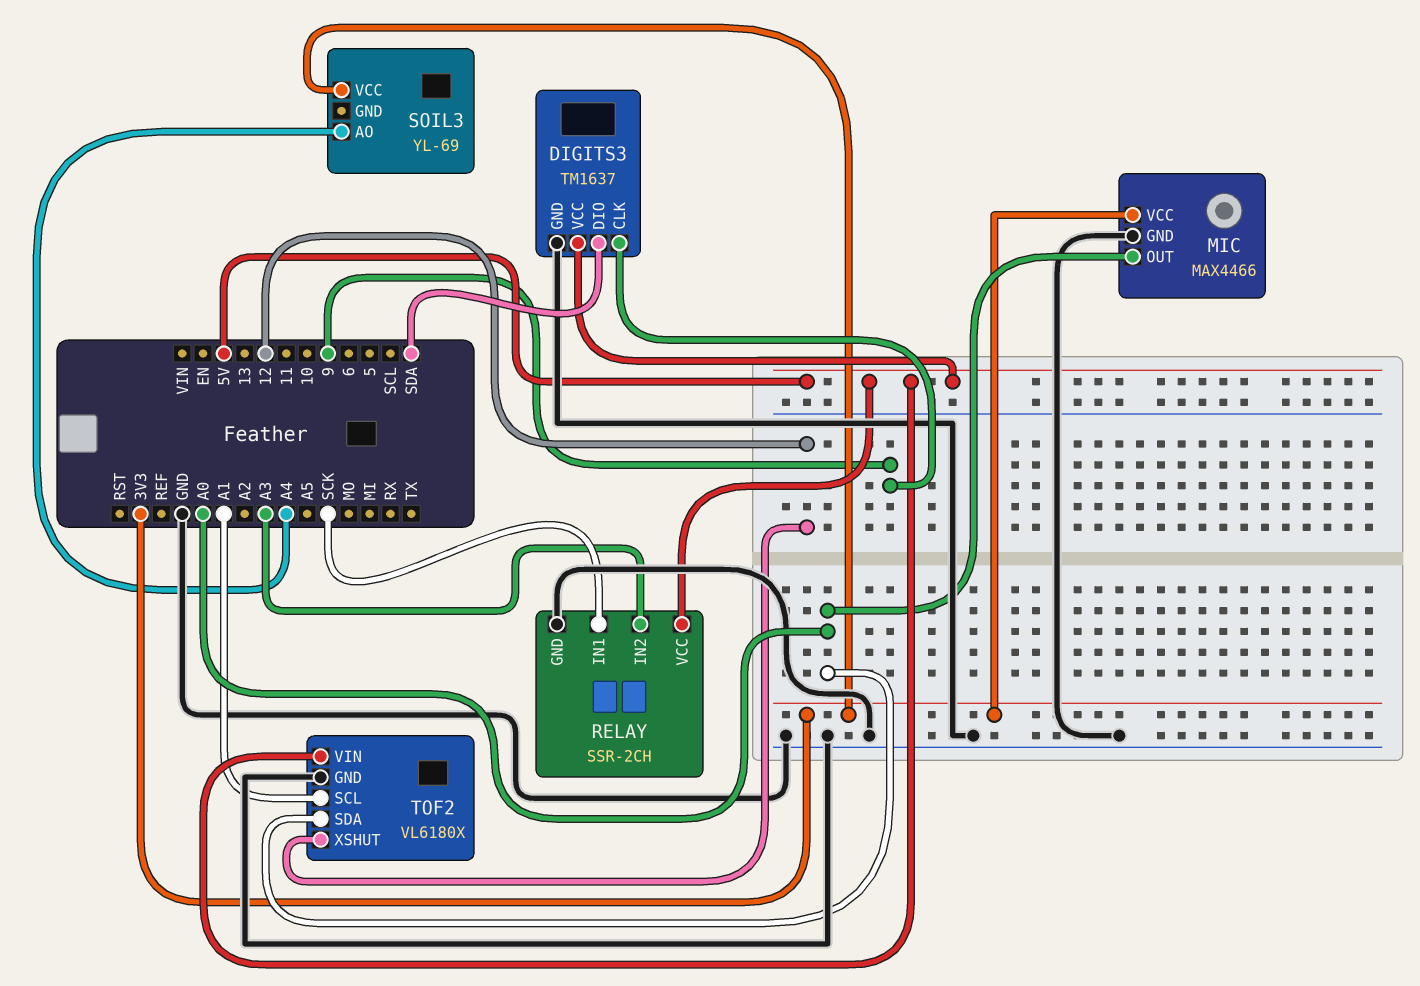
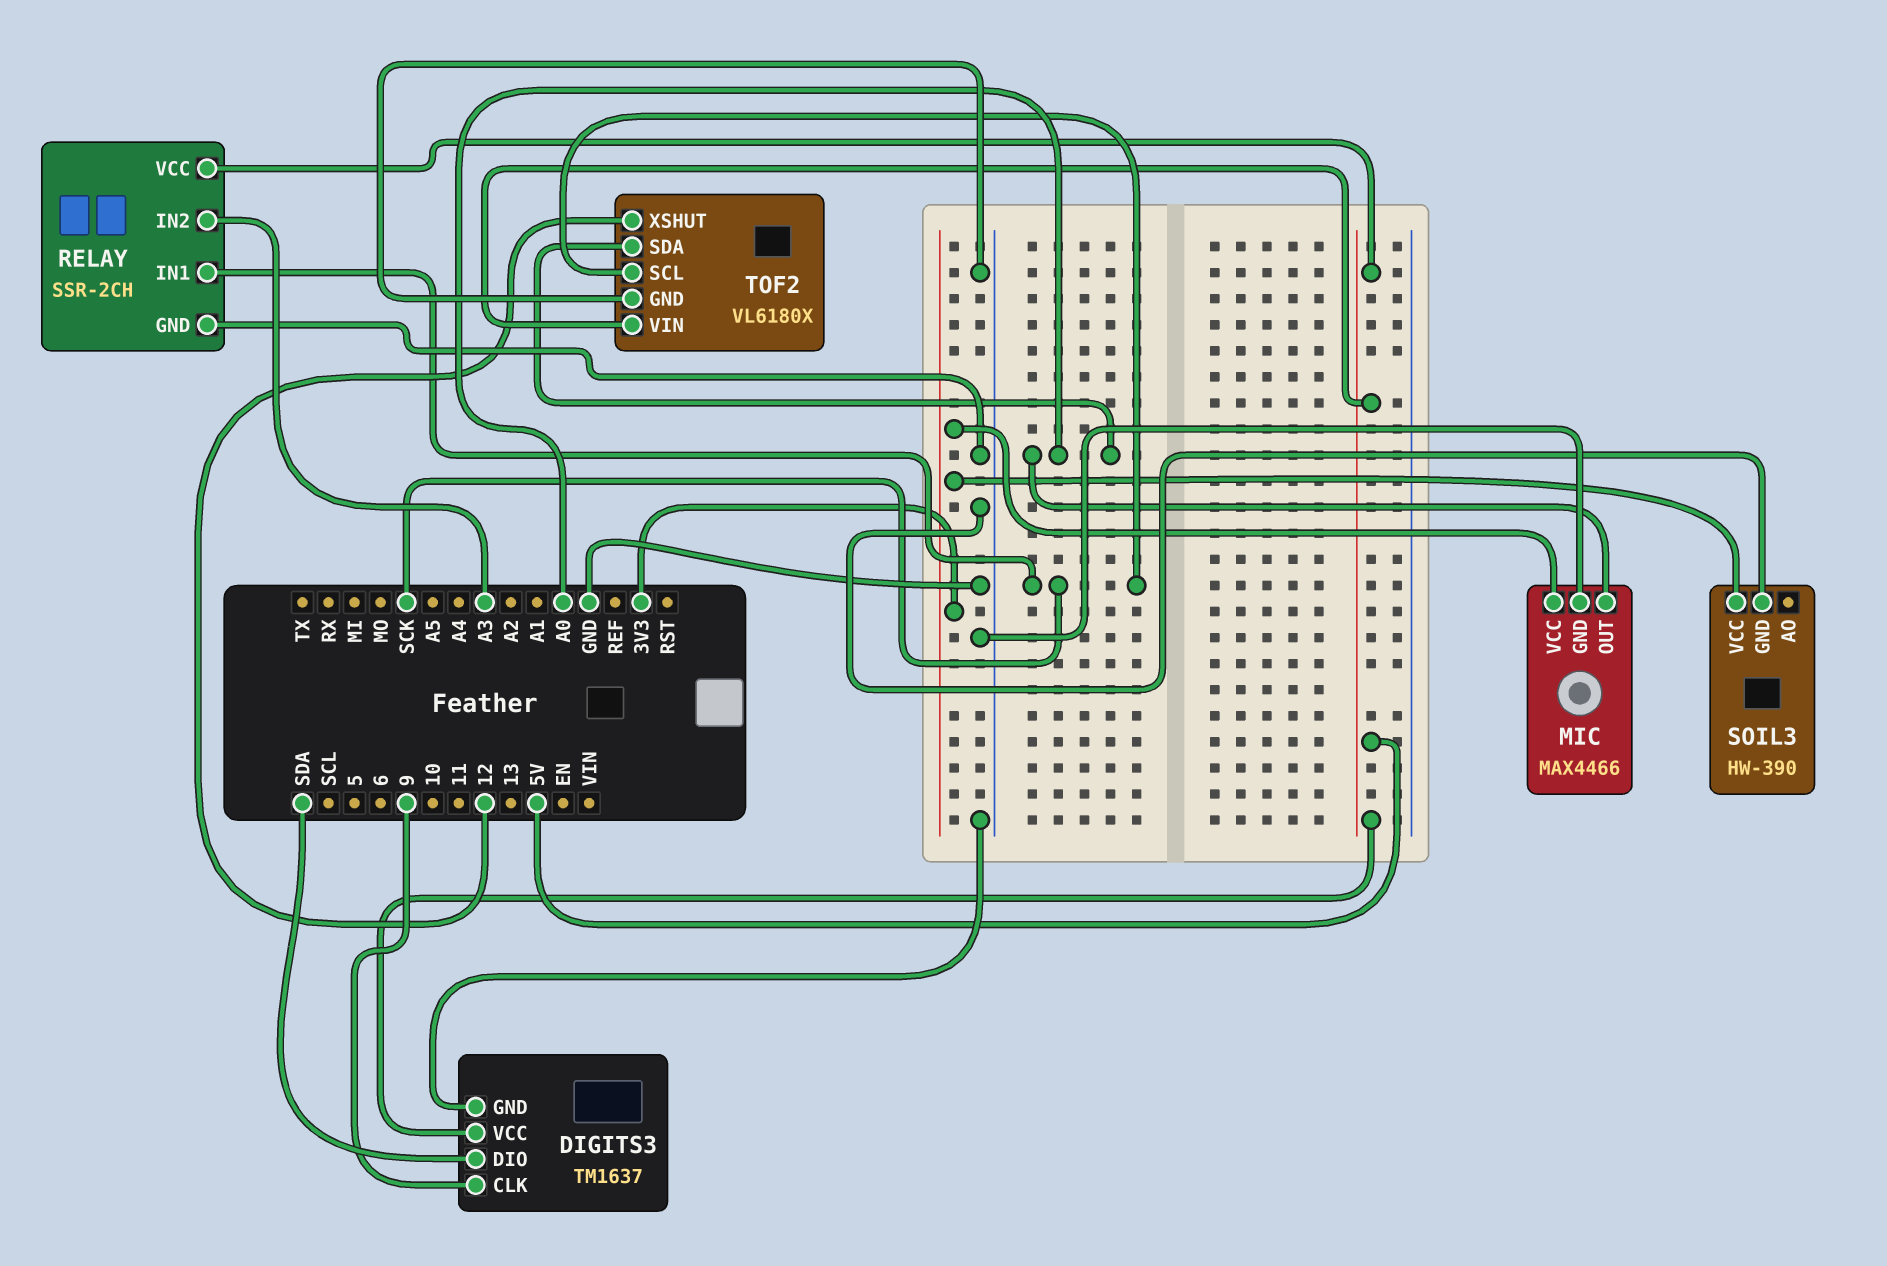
SOIL3: YL-69 -> HW-390
SOIL3 pin AO: A4 -> none
SOIL3 pin GND: none -> GND
TOF2 pin SCL: A1 -> SCK

